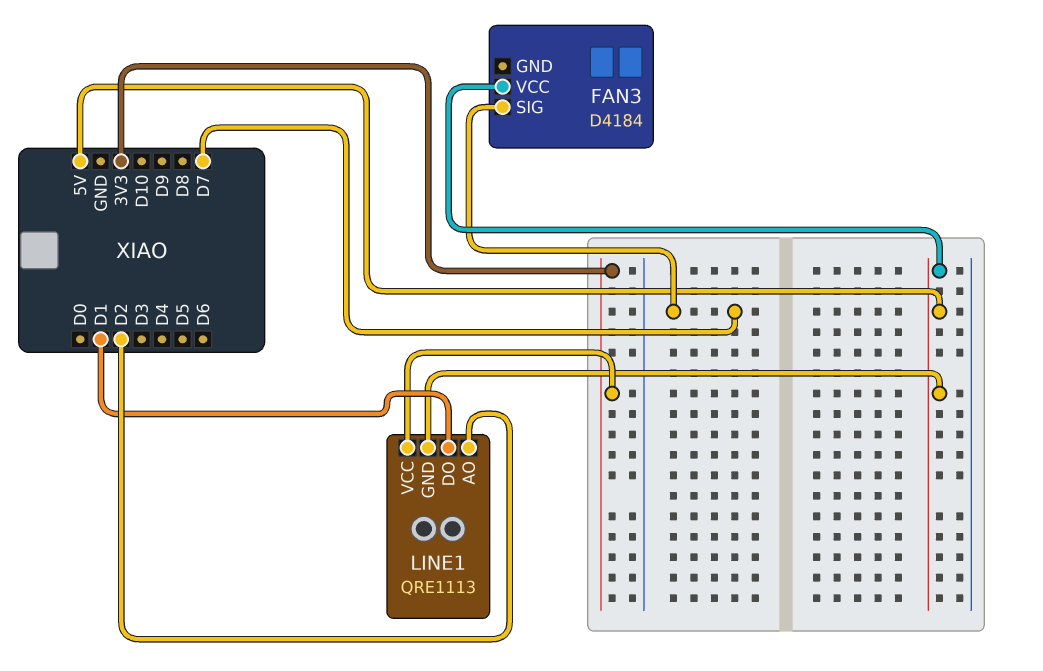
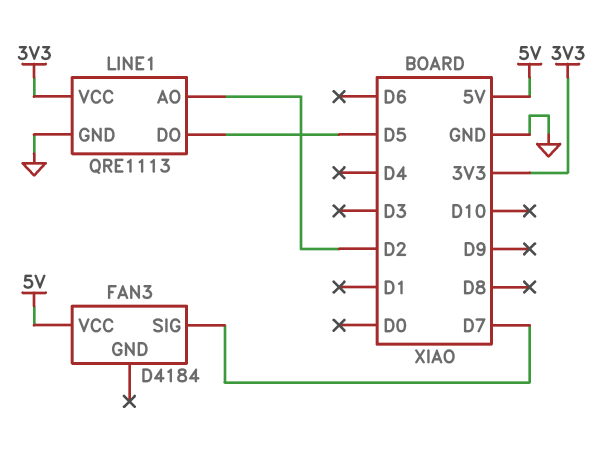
LINE1 pin DO: D1 -> D5
LINE1 pin GND: 5V -> GND

